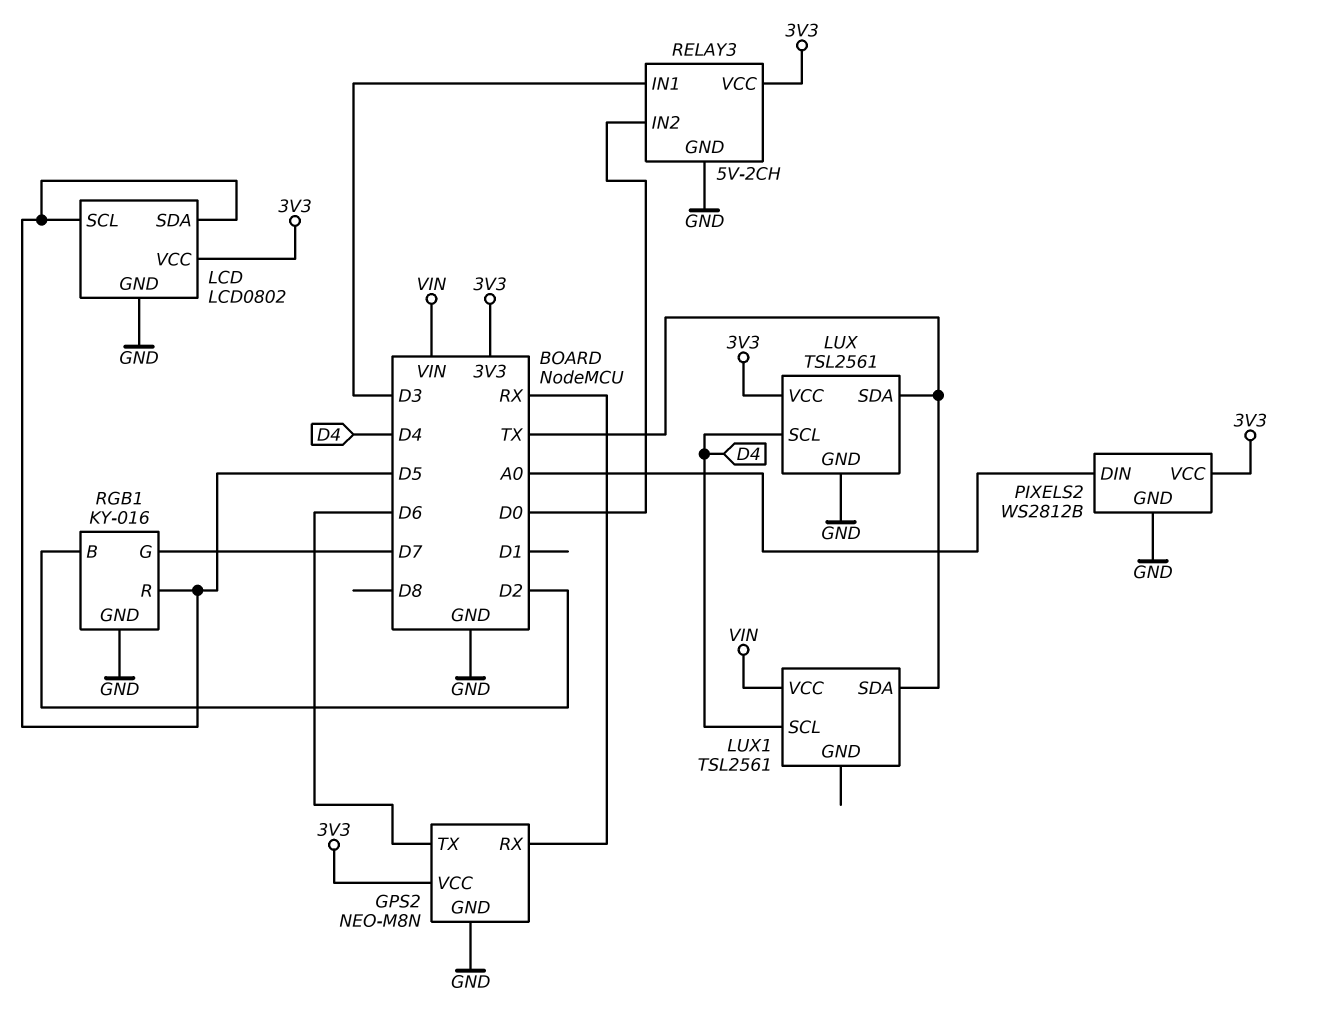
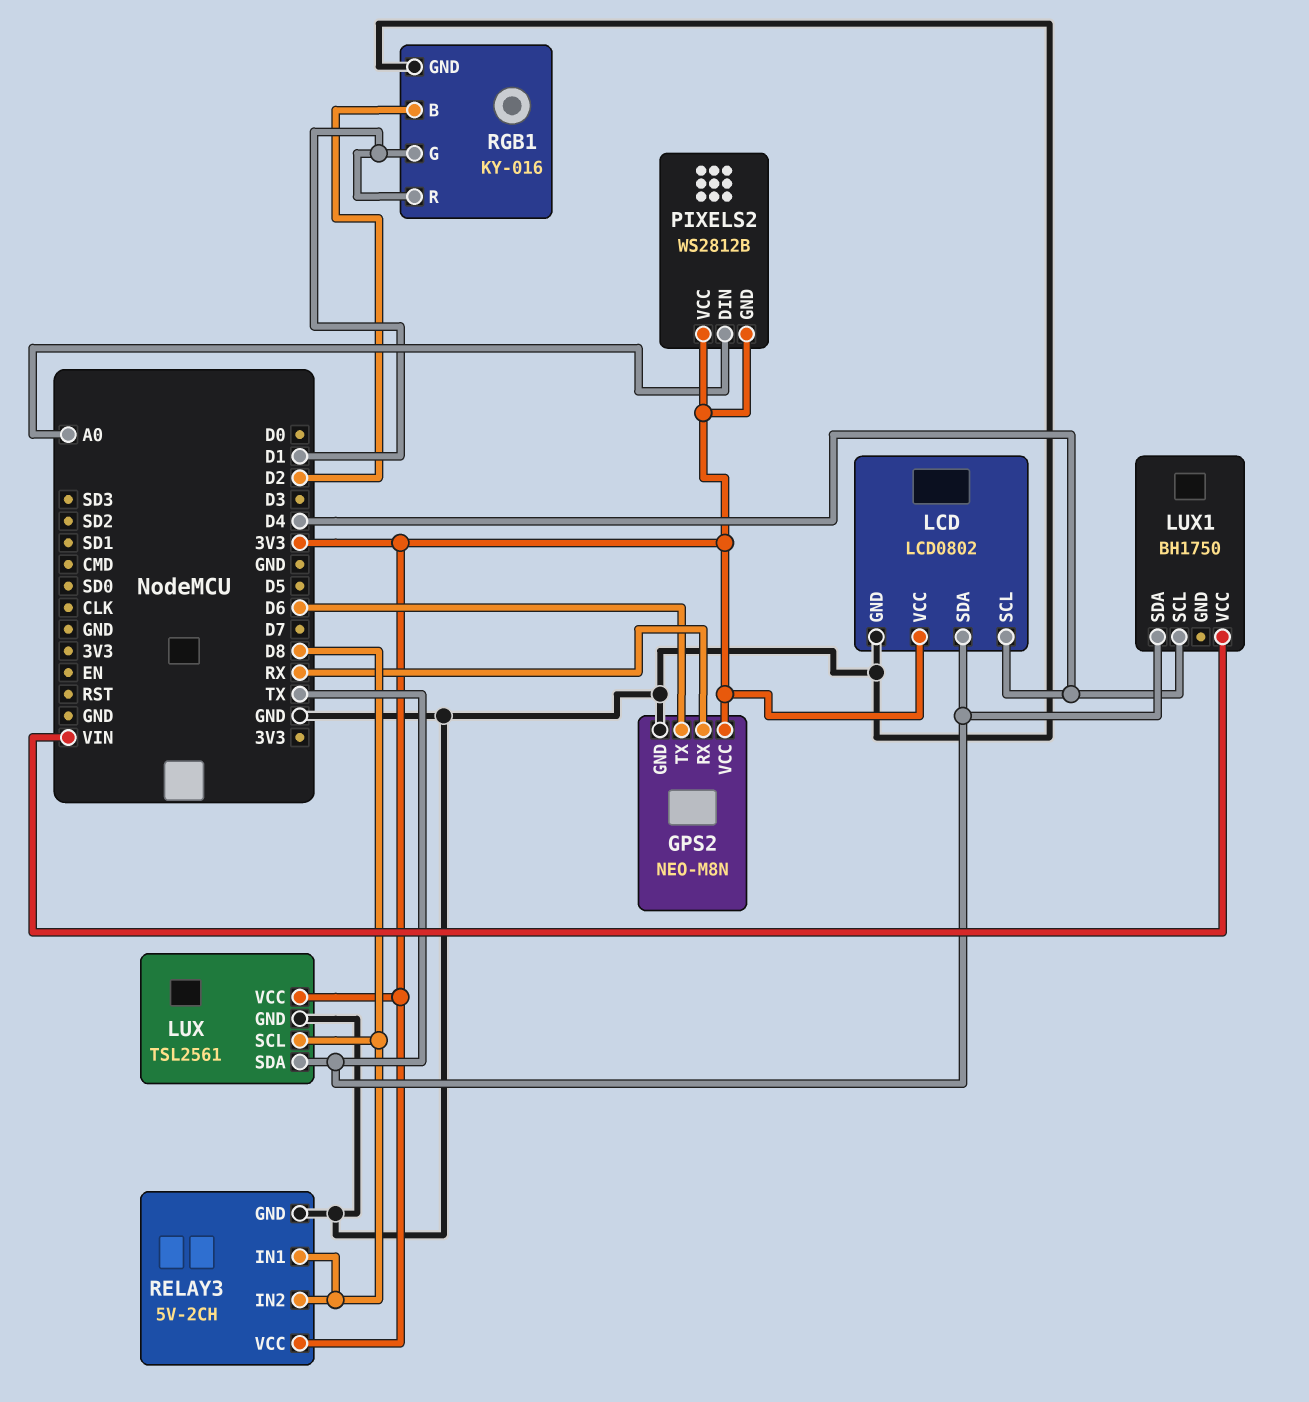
LCD pin SCL: D5 -> D4
LCD pin SDA: D5 -> TX
LUX pin SCL: D4 -> D8
LUX1: TSL2561 -> BH1750
PIXELS2 pin GND: GND -> 3V3
RELAY3 pin IN1: D3 -> D8
RELAY3 pin IN2: D0 -> D8
RGB1 pin G: D7 -> D1
RGB1 pin R: D5 -> D1

